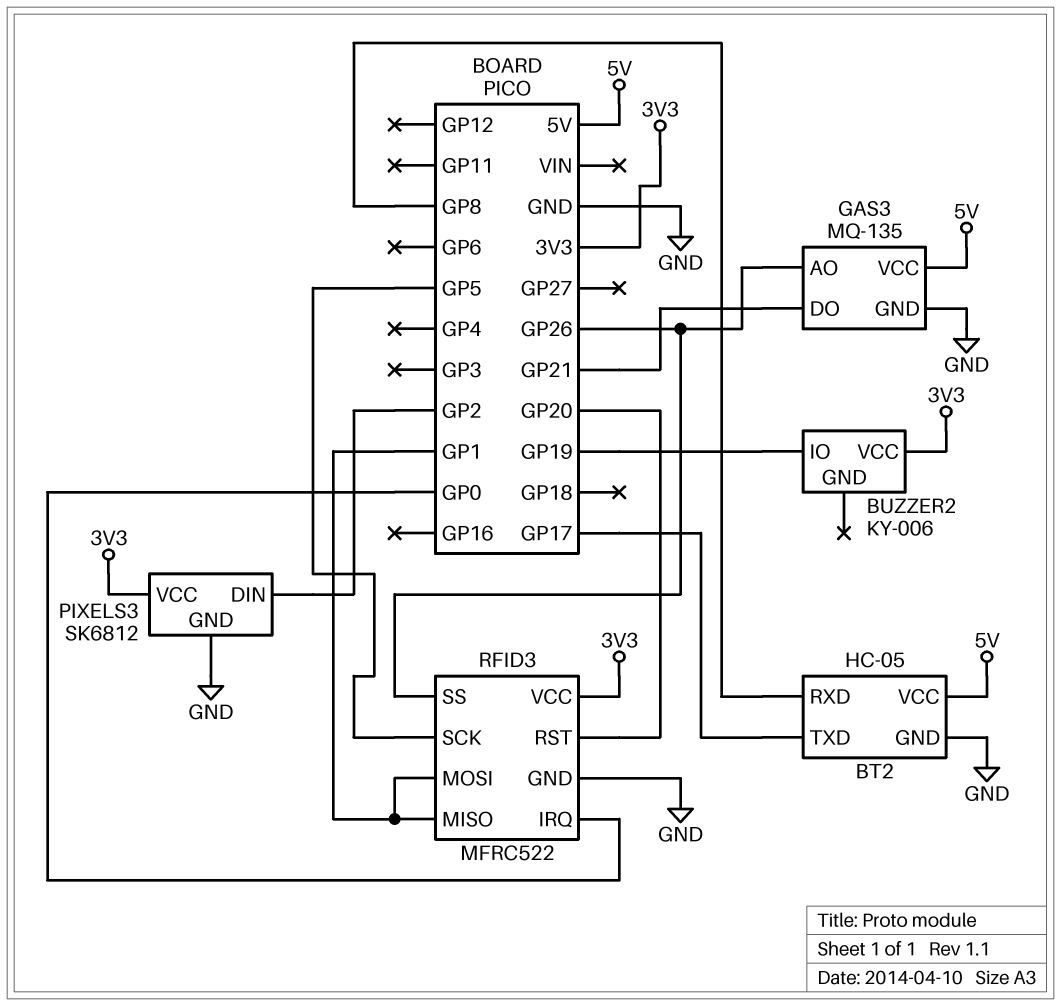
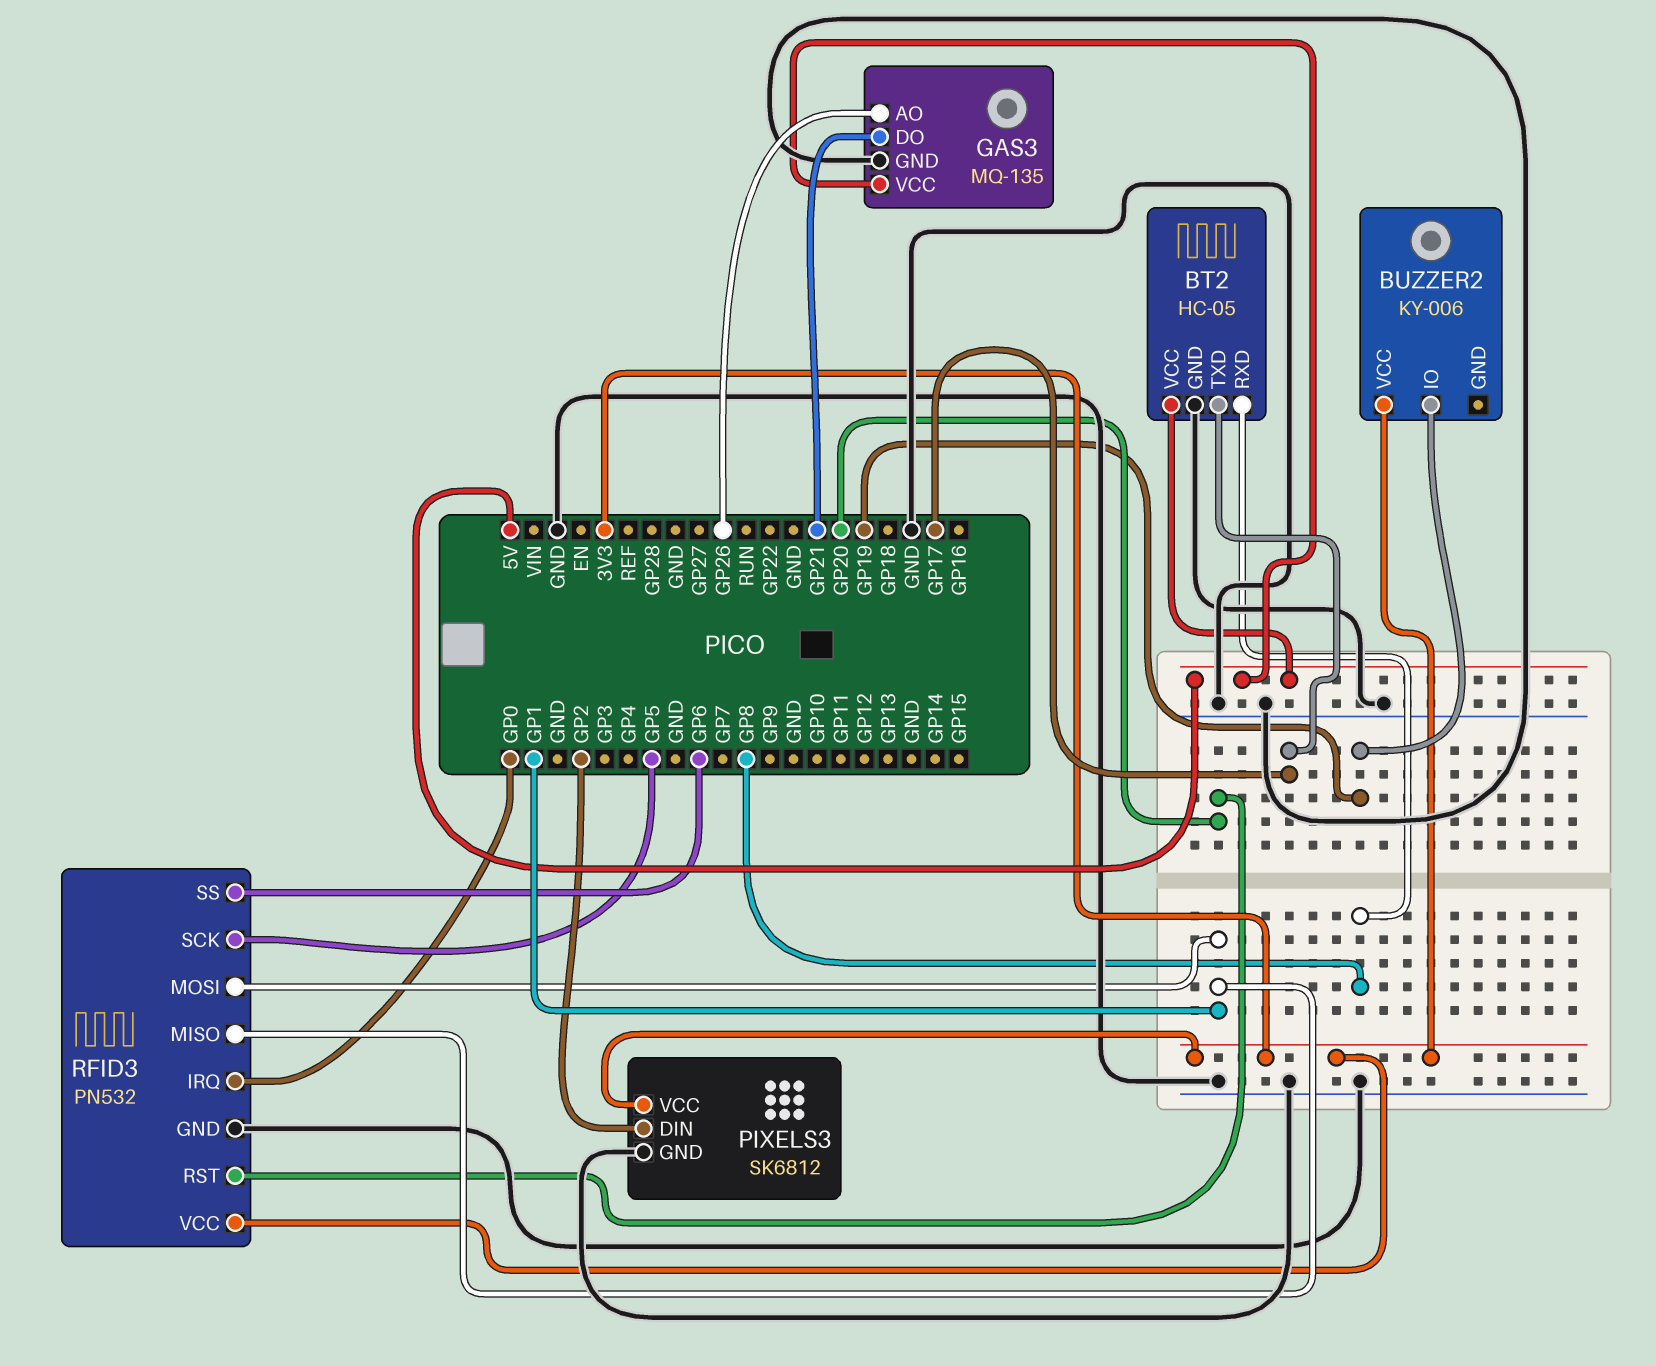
RFID3: MFRC522 -> PN532
RFID3 pin SS: GP26 -> GP6

